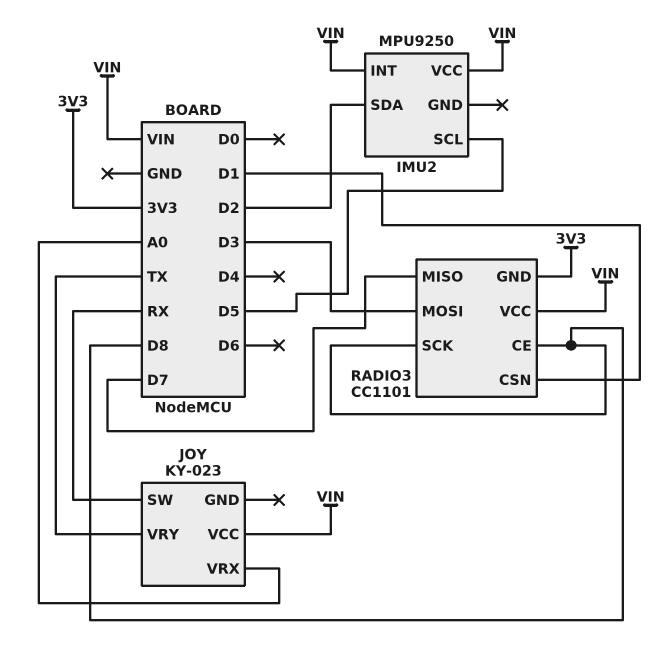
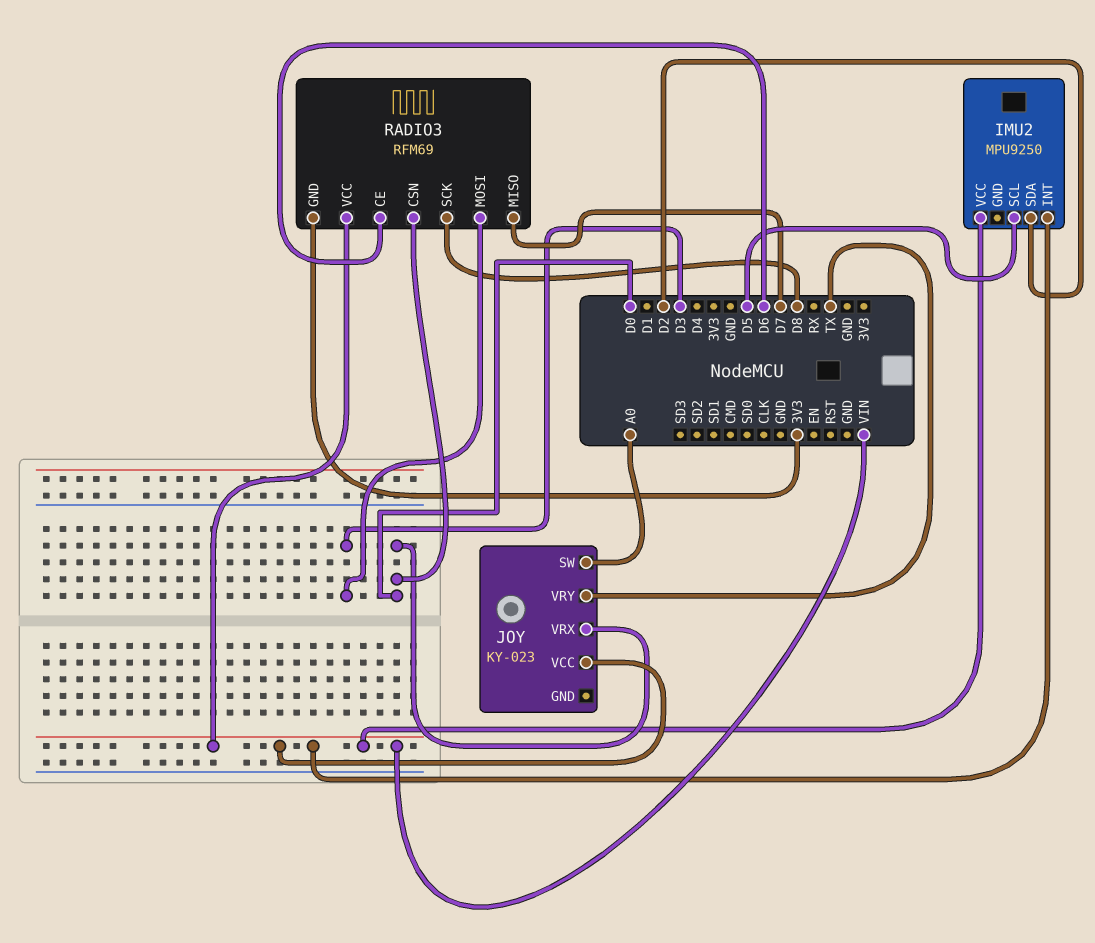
JOY pin SW: RX -> A0
JOY pin VRX: A0 -> D0
RADIO3: CC1101 -> RFM69
RADIO3 pin CE: D8 -> D6
RADIO3 pin CSN: D1 -> D0

